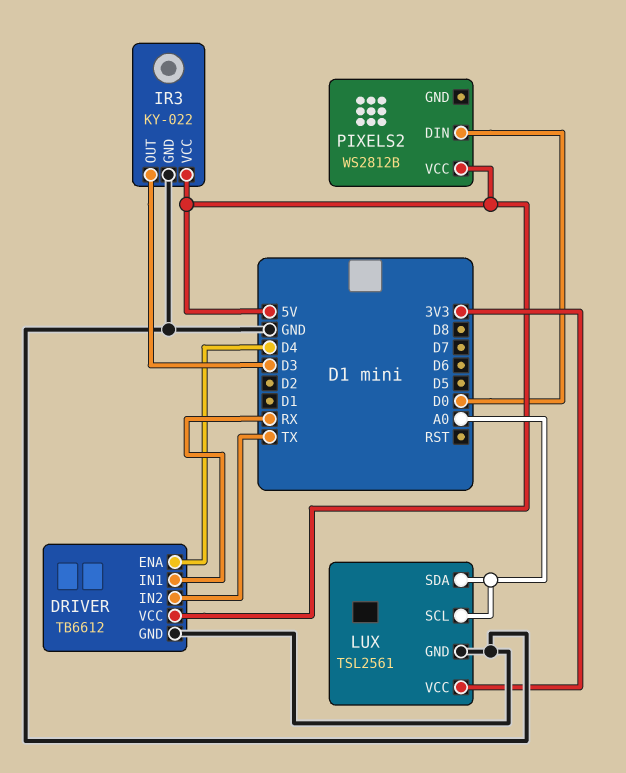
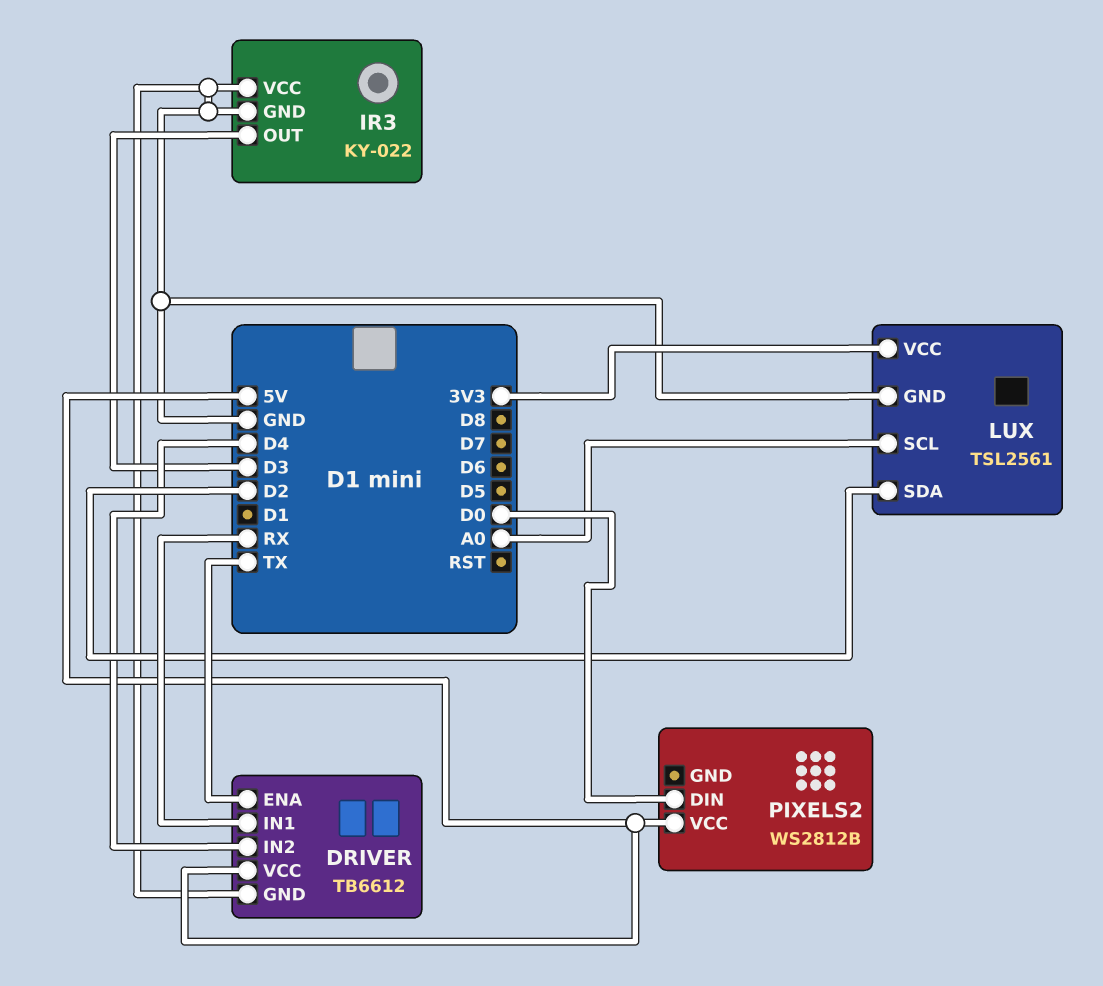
DRIVER pin ENA: D4 -> TX
DRIVER pin IN2: TX -> D4
IR3 pin VCC: 5V -> GND
LUX pin SDA: A0 -> D2

